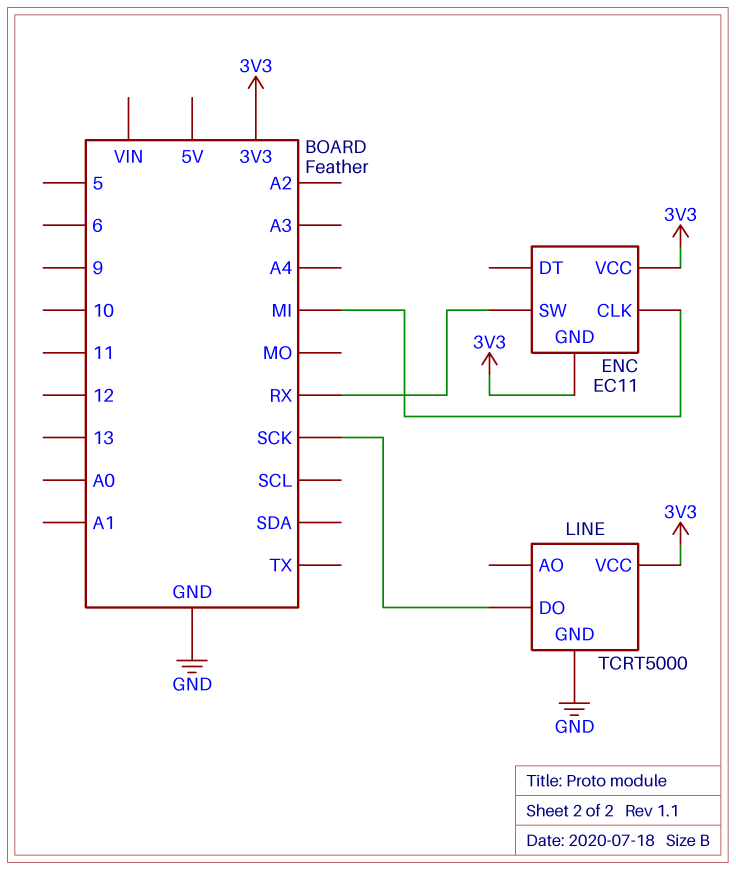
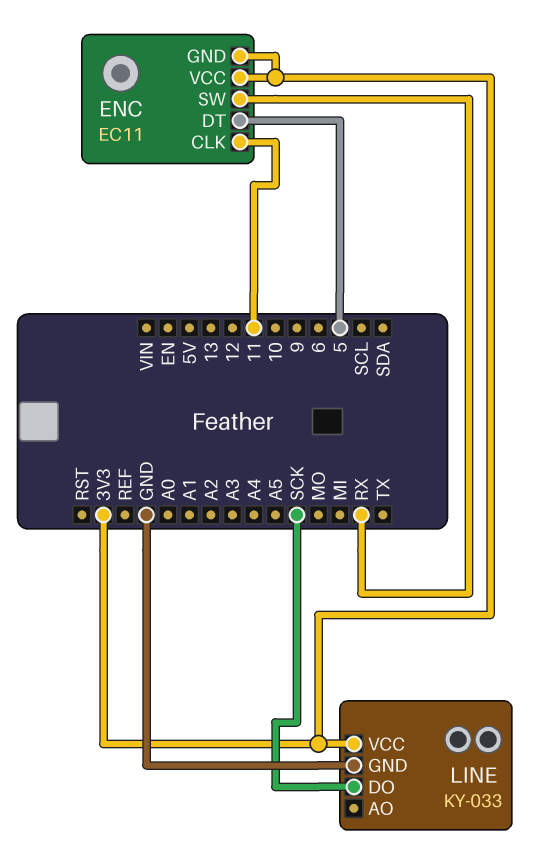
ENC pin CLK: MI -> 11
ENC pin DT: none -> 5
LINE: TCRT5000 -> KY-033

